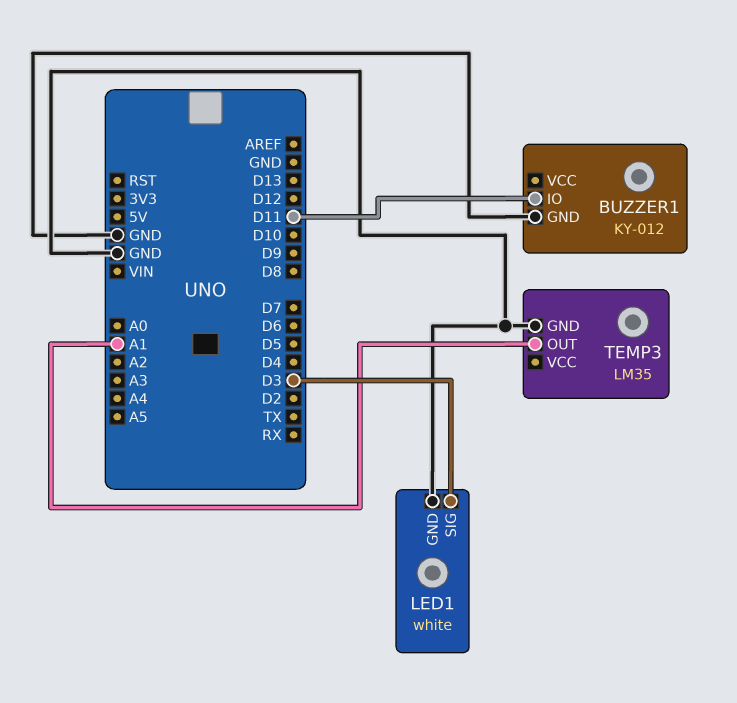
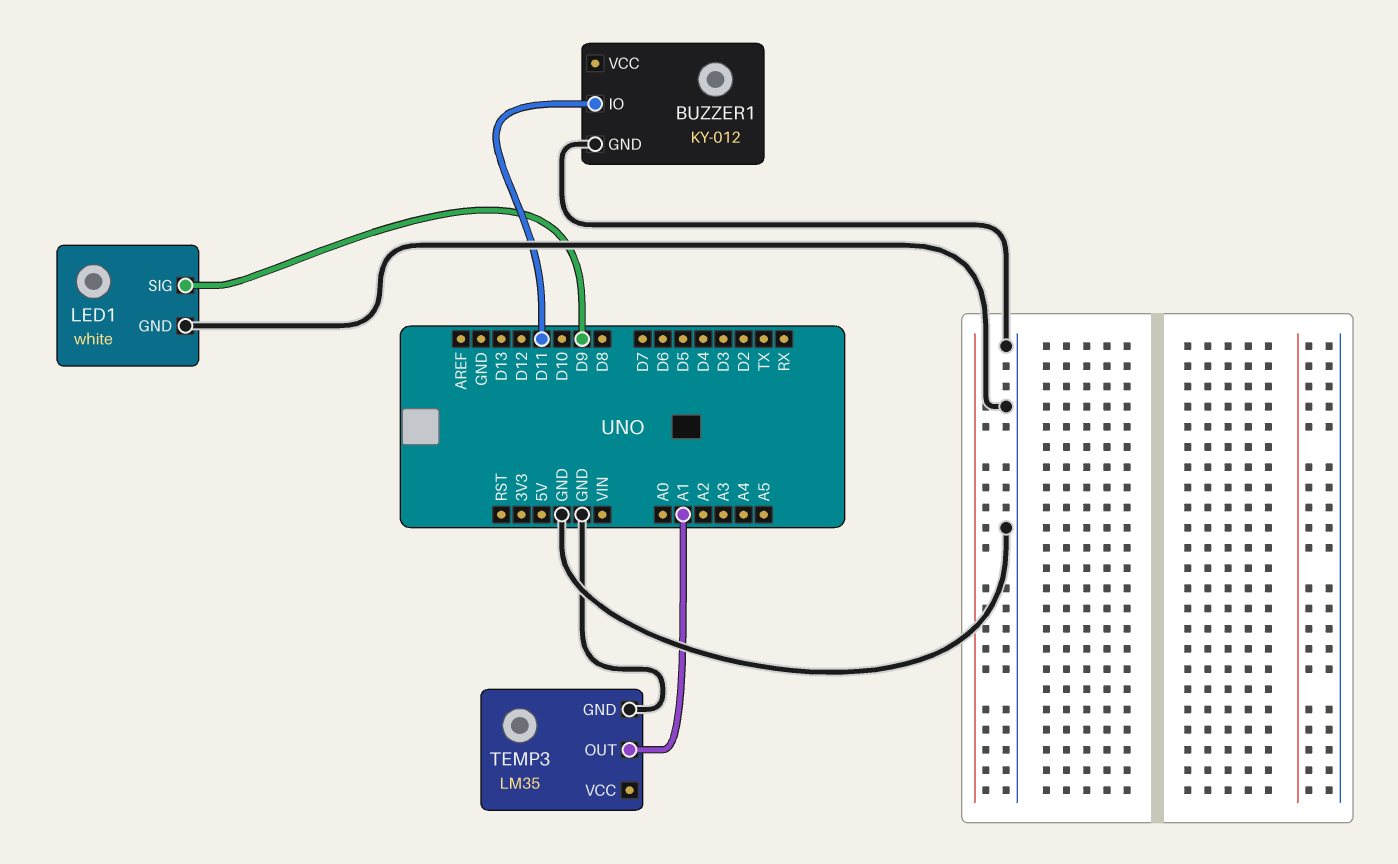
LED1 pin SIG: D3 -> D9

